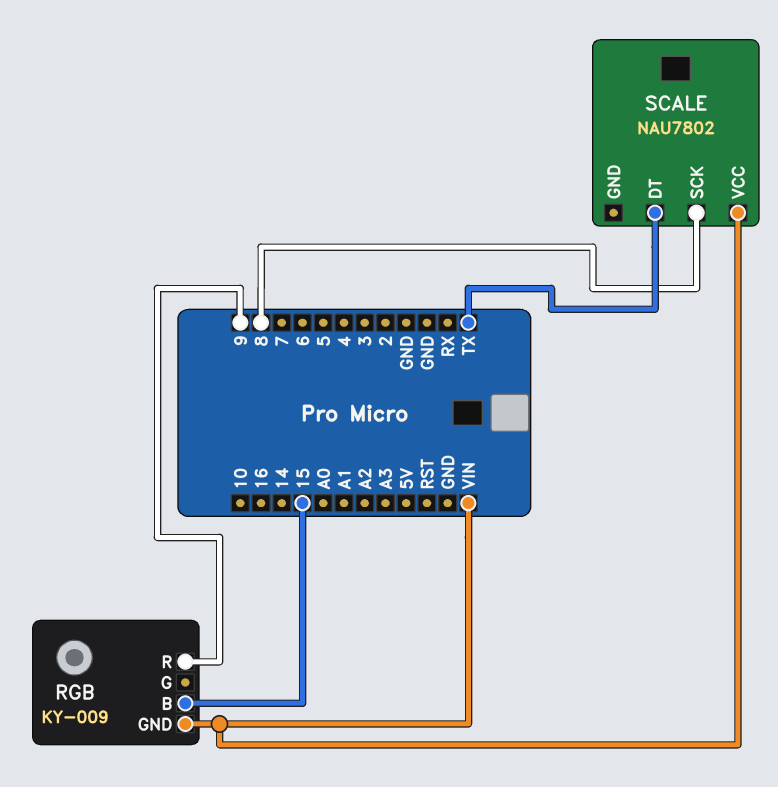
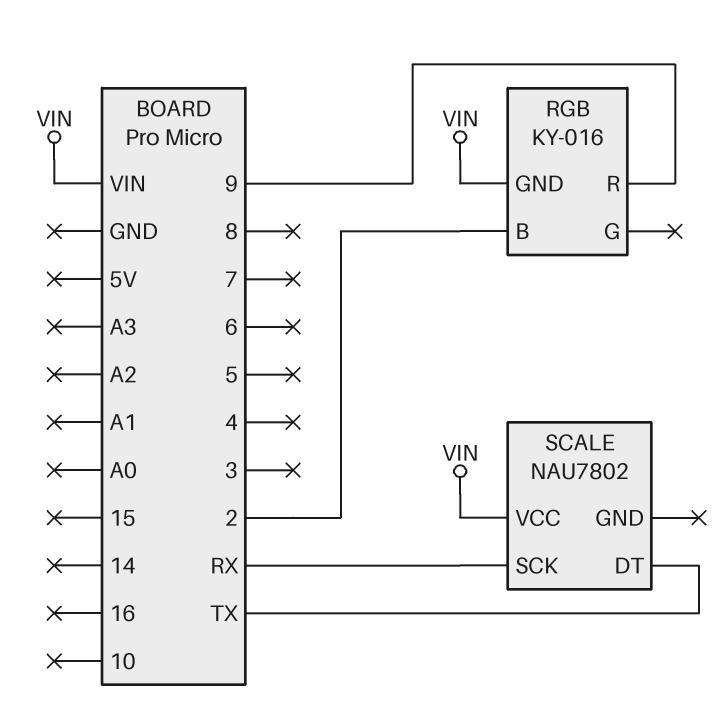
RGB: KY-009 -> KY-016
RGB pin B: 15 -> 2
SCALE pin SCK: 8 -> RX

